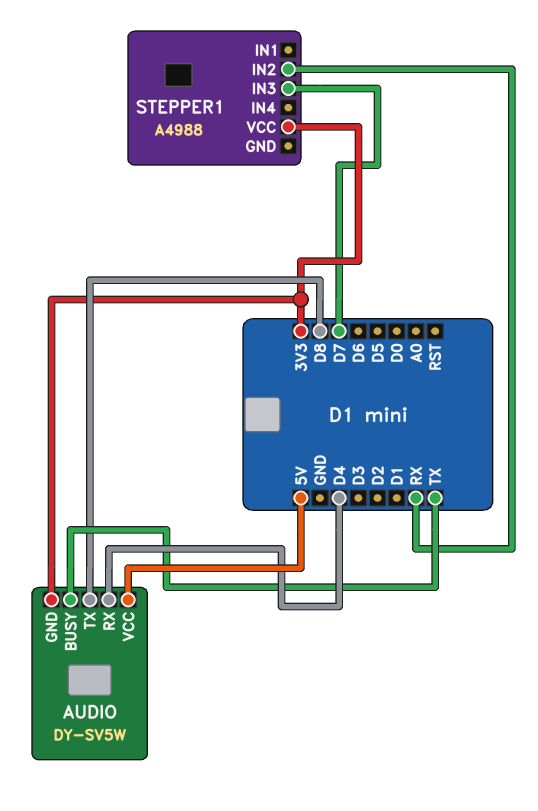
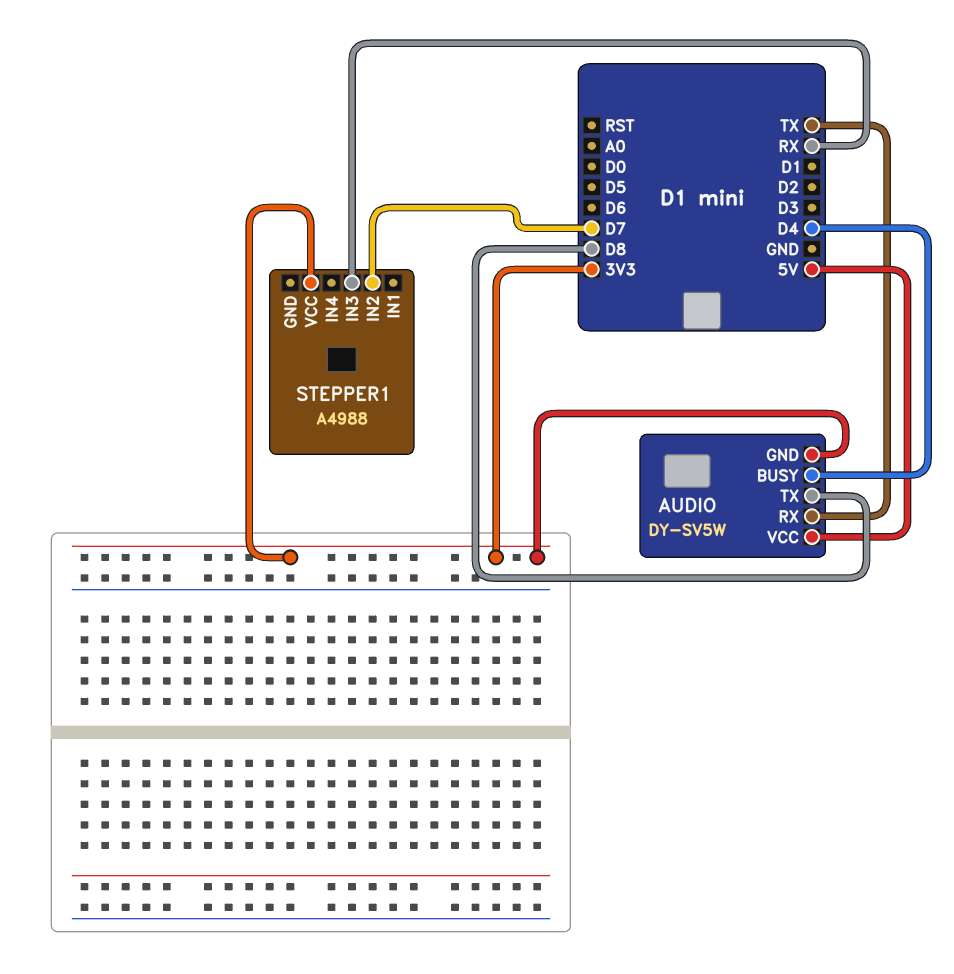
AUDIO pin BUSY: TX -> D4
AUDIO pin RX: D4 -> TX
STEPPER1 pin IN2: RX -> D7
STEPPER1 pin IN3: D7 -> RX

